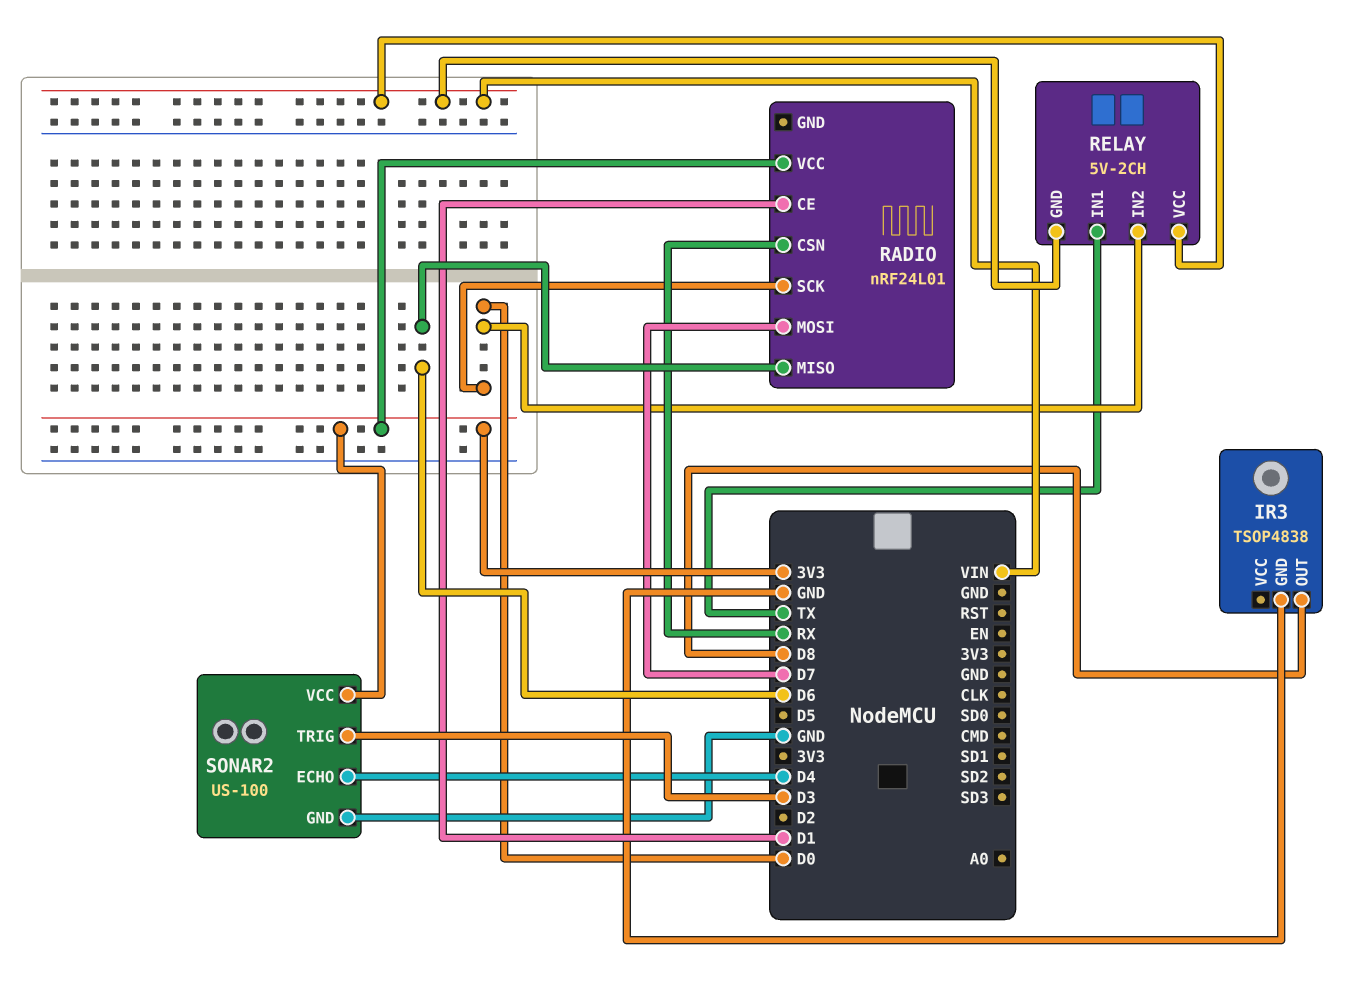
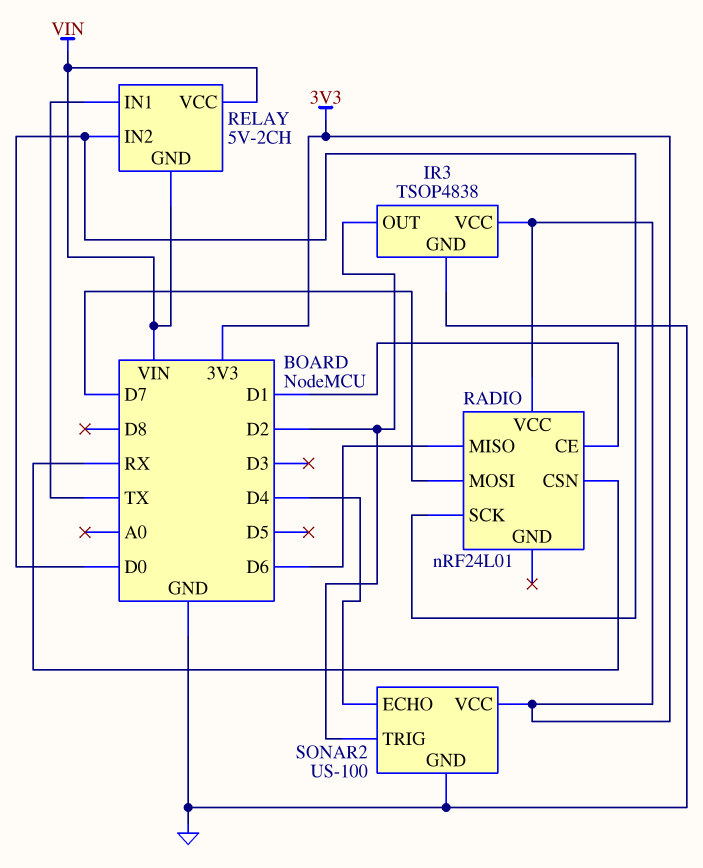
IR3 pin OUT: D8 -> D2
IR3 pin VCC: none -> 3V3
SONAR2 pin TRIG: D3 -> D2

